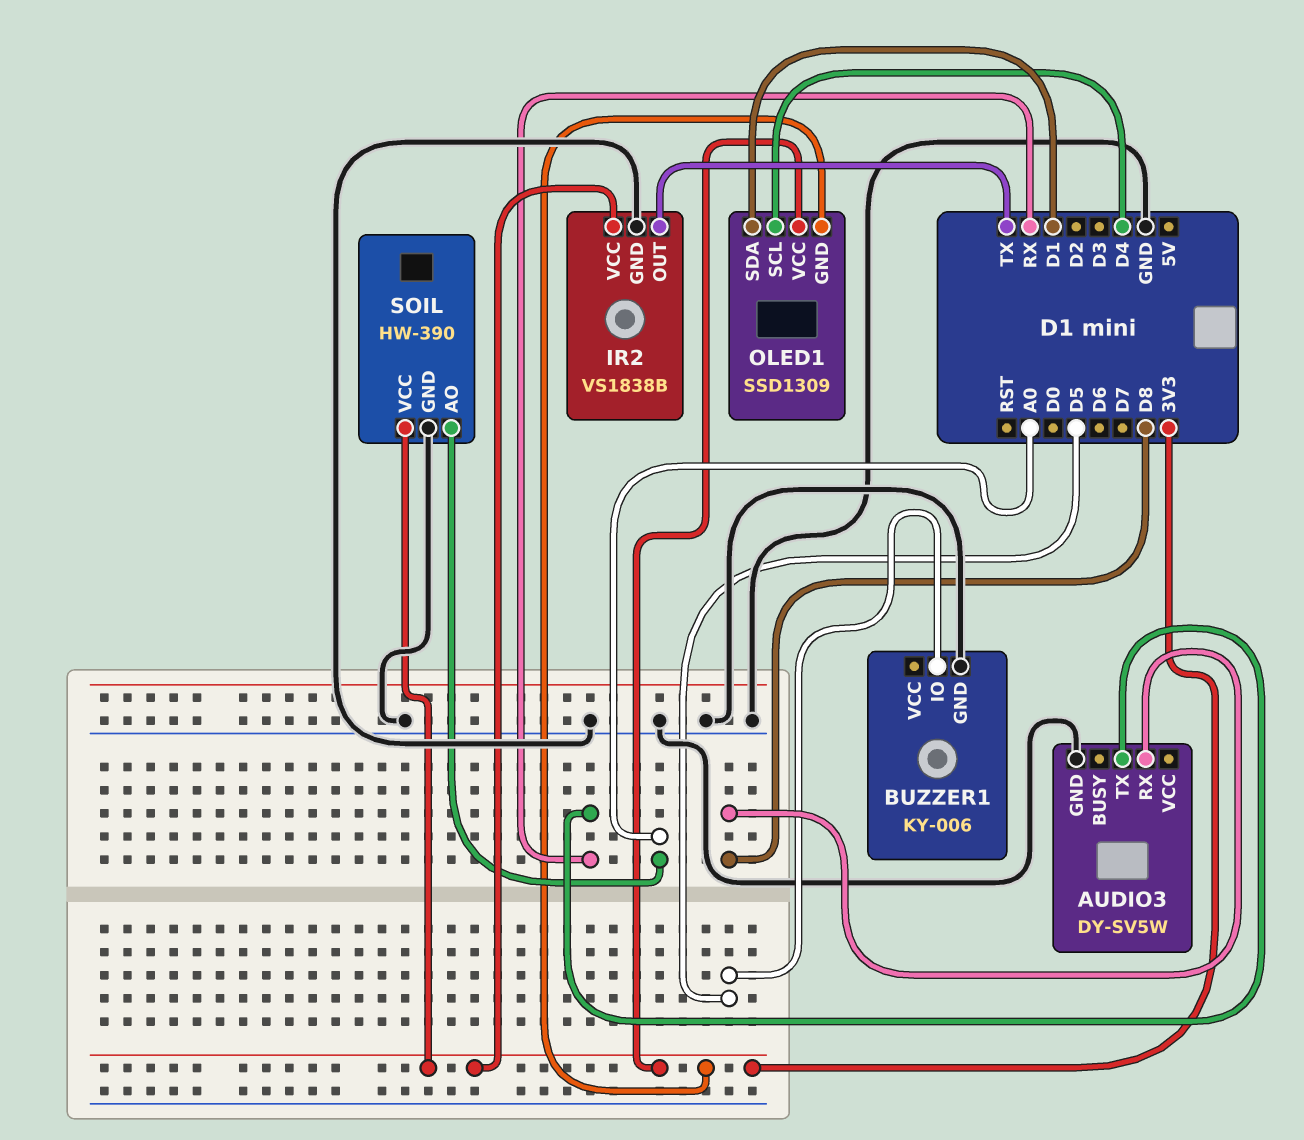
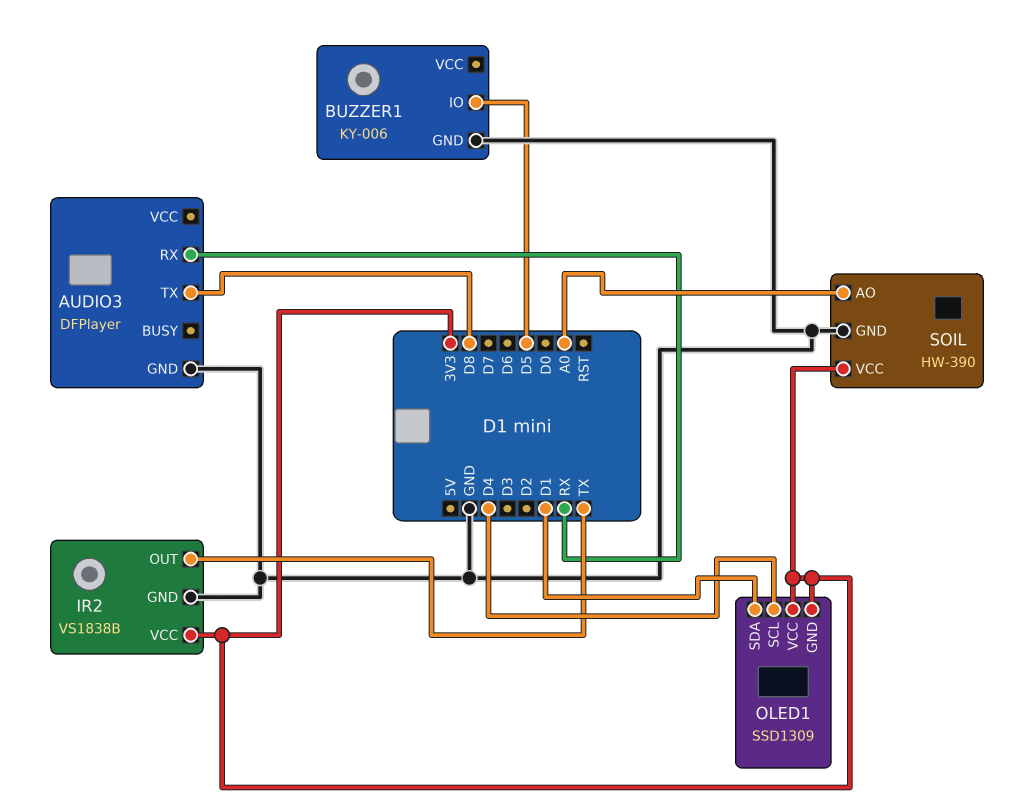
AUDIO3: DY-SV5W -> DFPlayer
AUDIO3 pin RX: D8 -> RX
AUDIO3 pin TX: RX -> D8

